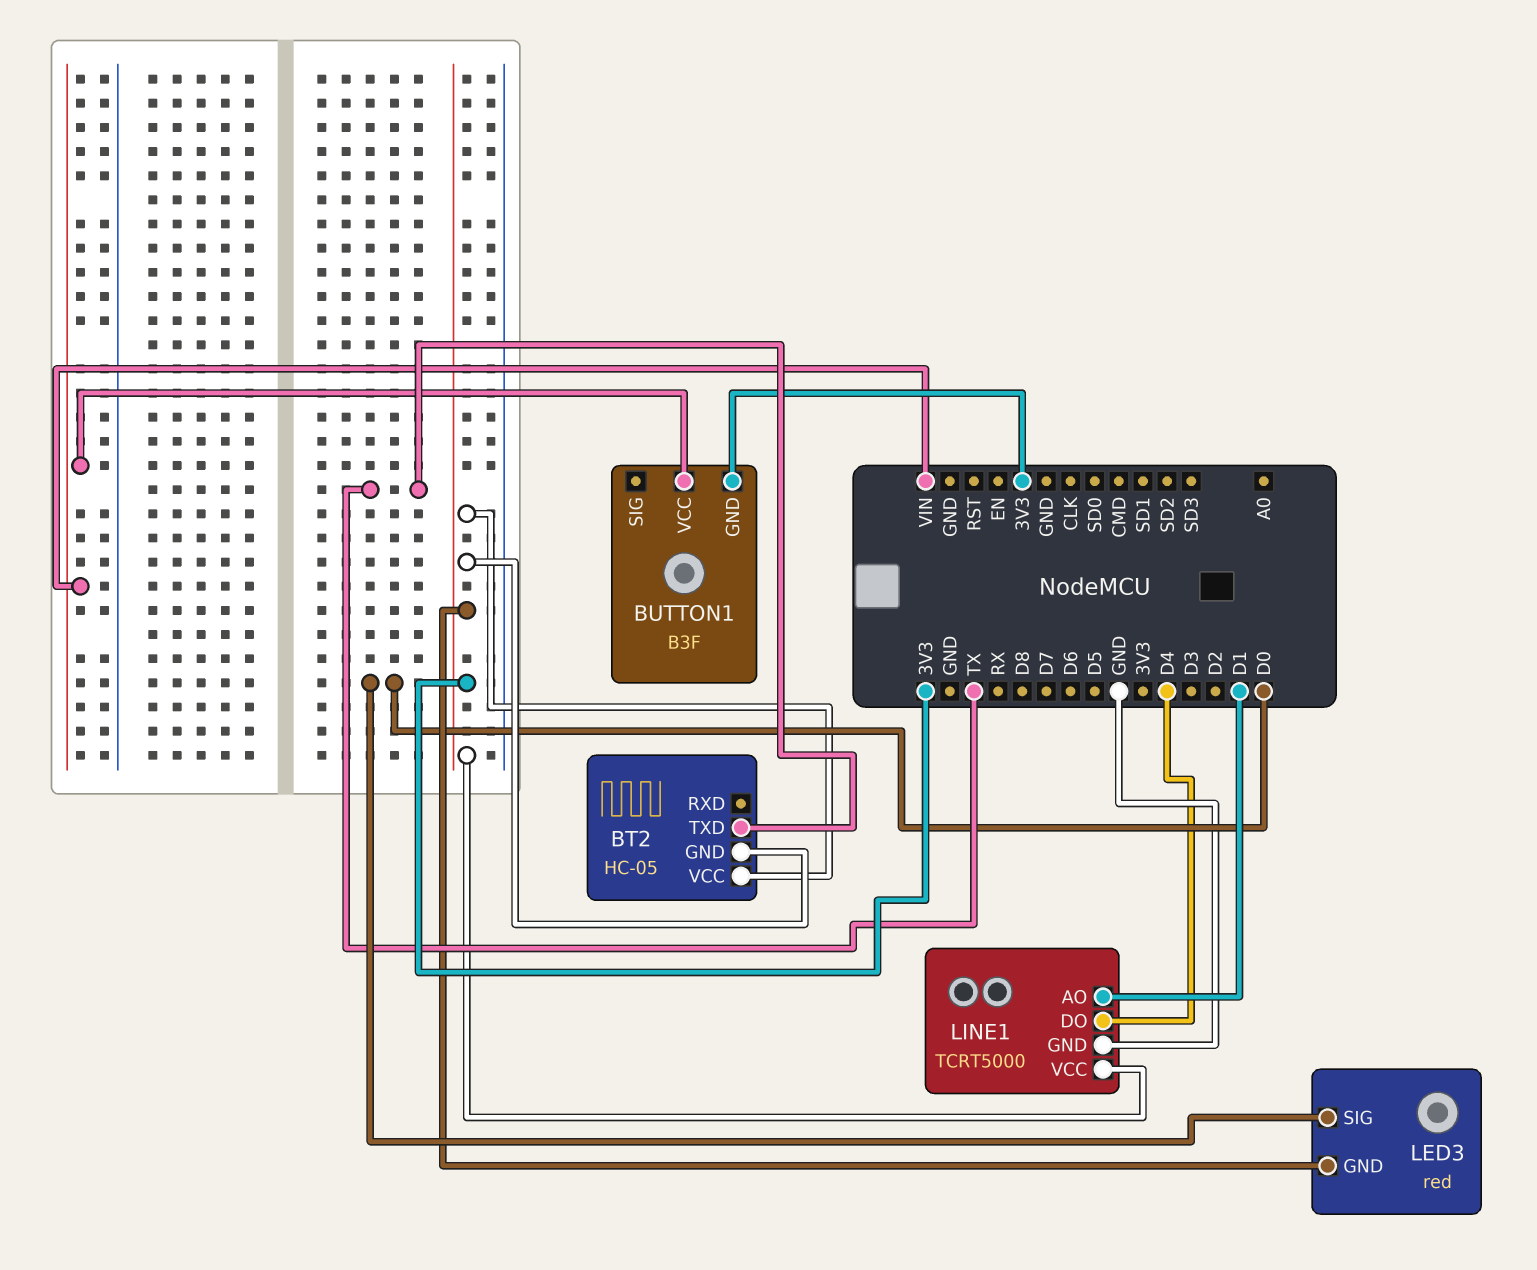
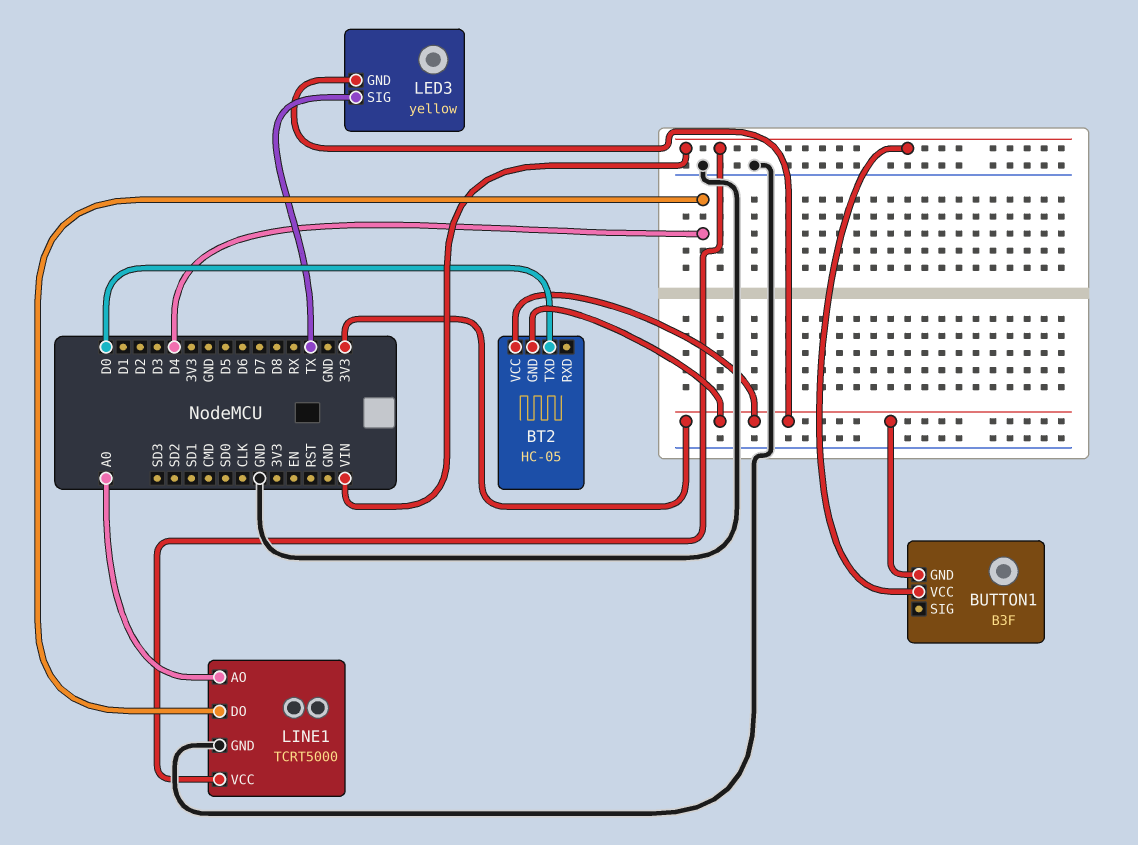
BT2 pin TXD: TX -> D0
LED3: red -> yellow
LED3 pin SIG: D0 -> TX
LINE1 pin AO: D1 -> A0
LINE1 pin VCC: 3V3 -> VIN

